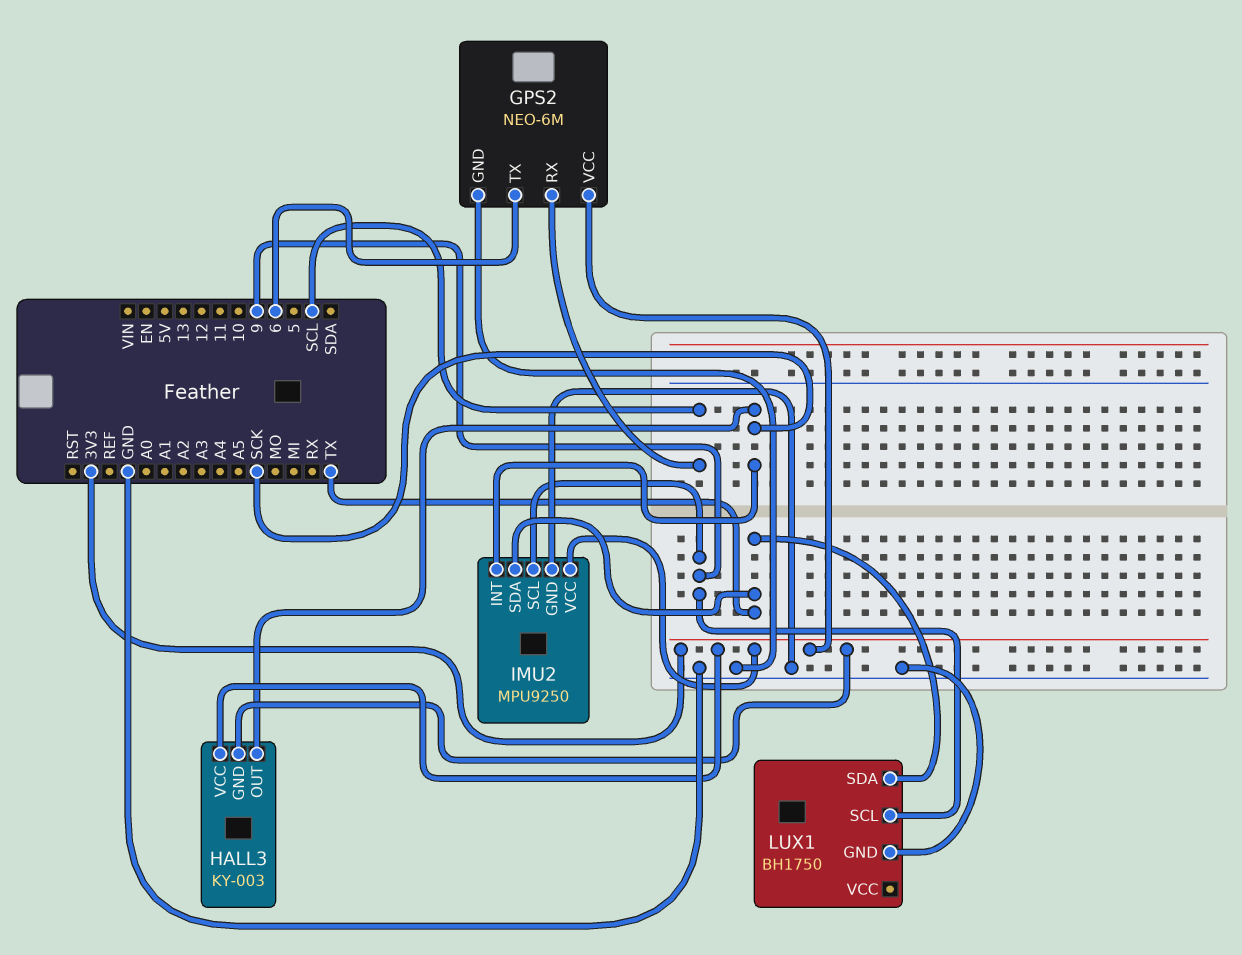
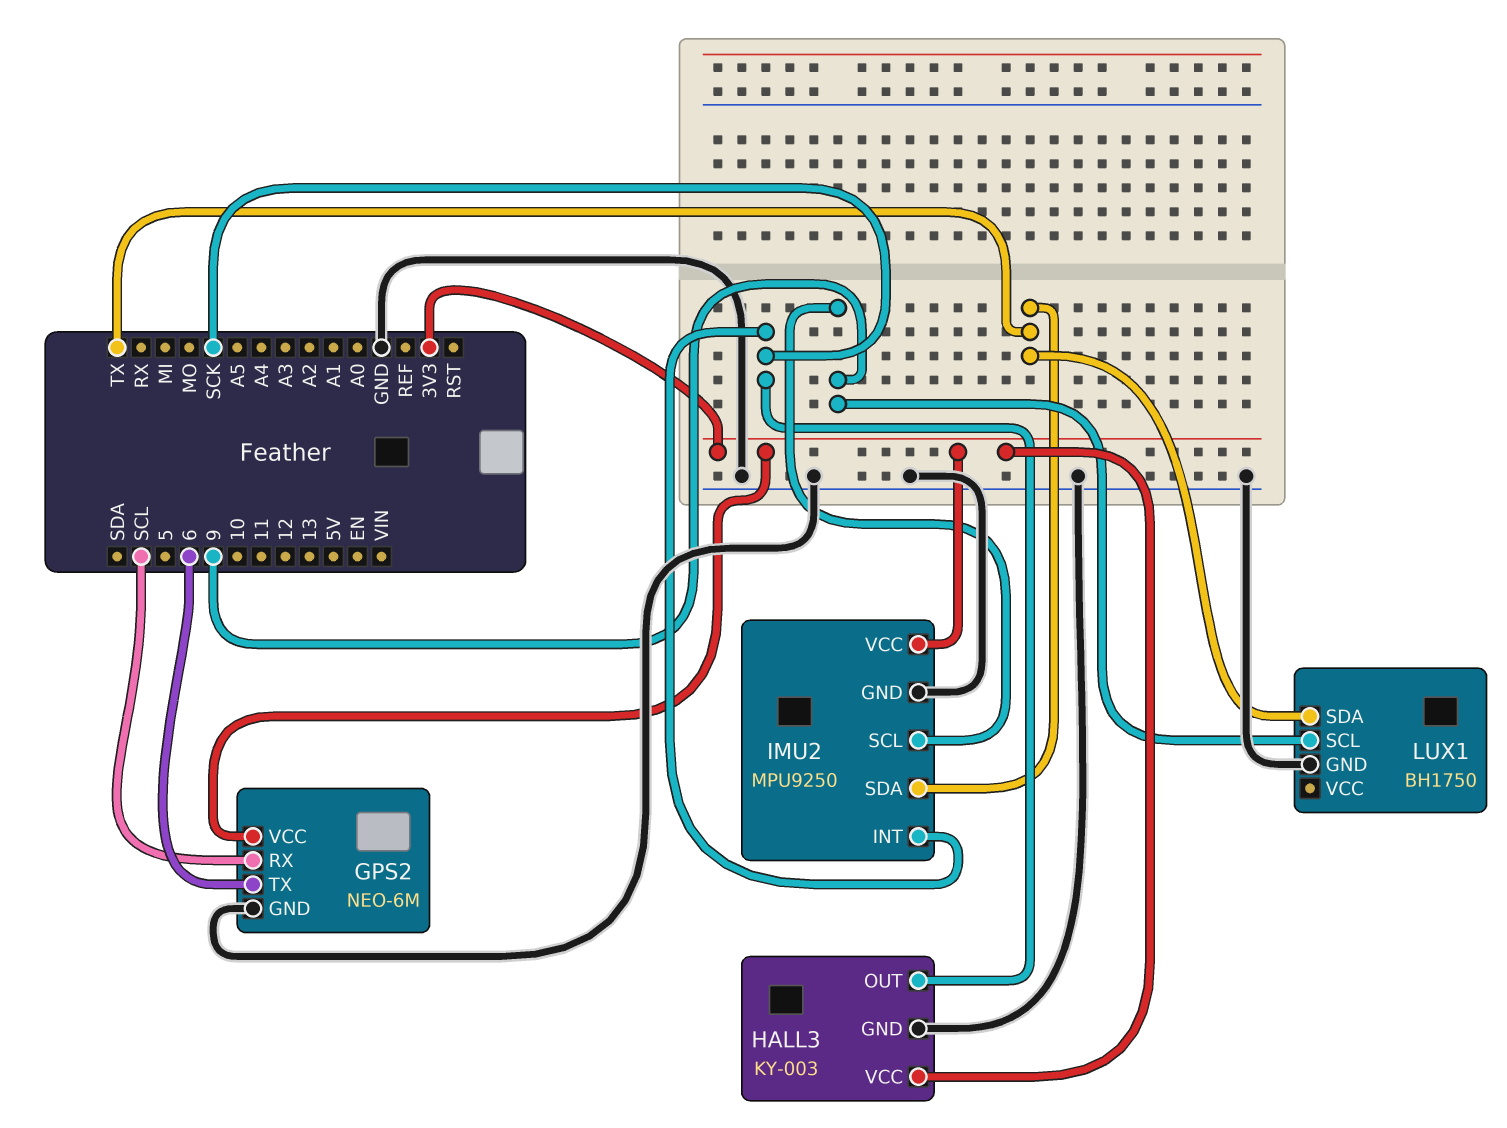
HALL3 pin GND: 3V3 -> GND

